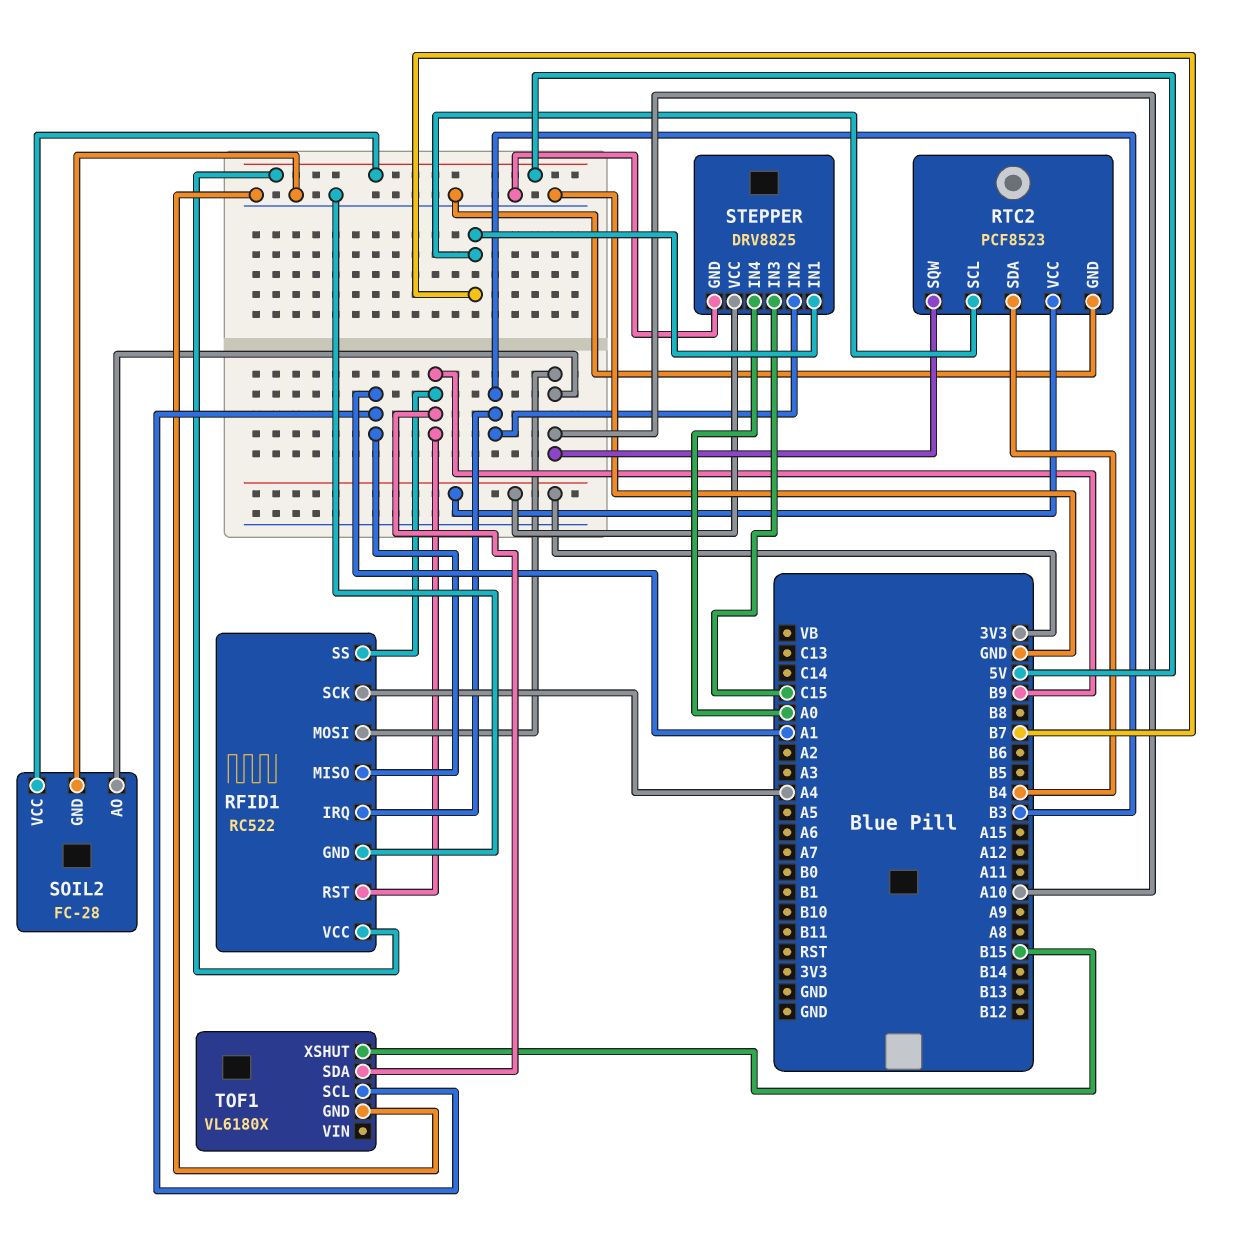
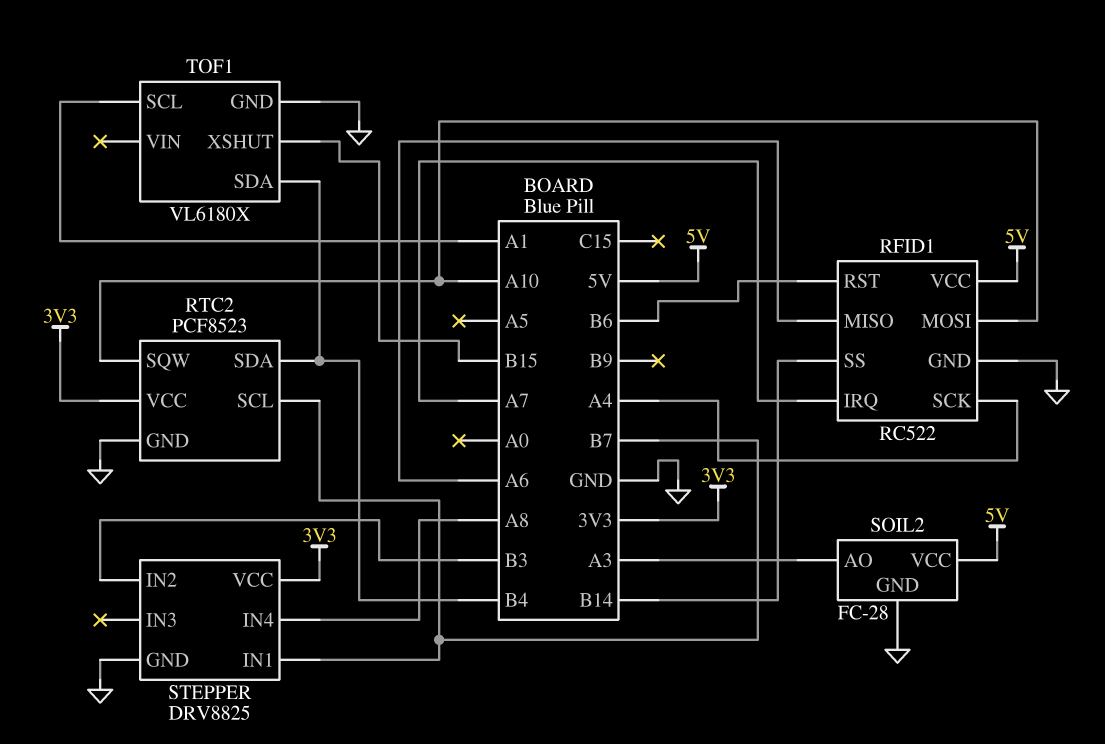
RFID1 pin IRQ: B3 -> A7
RFID1 pin MISO: A1 -> A6
RFID1 pin RST: B9 -> B6
RFID1 pin SS: B9 -> B14
SOIL2 pin AO: A10 -> A3
STEPPER pin IN3: C15 -> none
STEPPER pin IN4: A0 -> A8
TOF1 pin SDA: B9 -> B4

